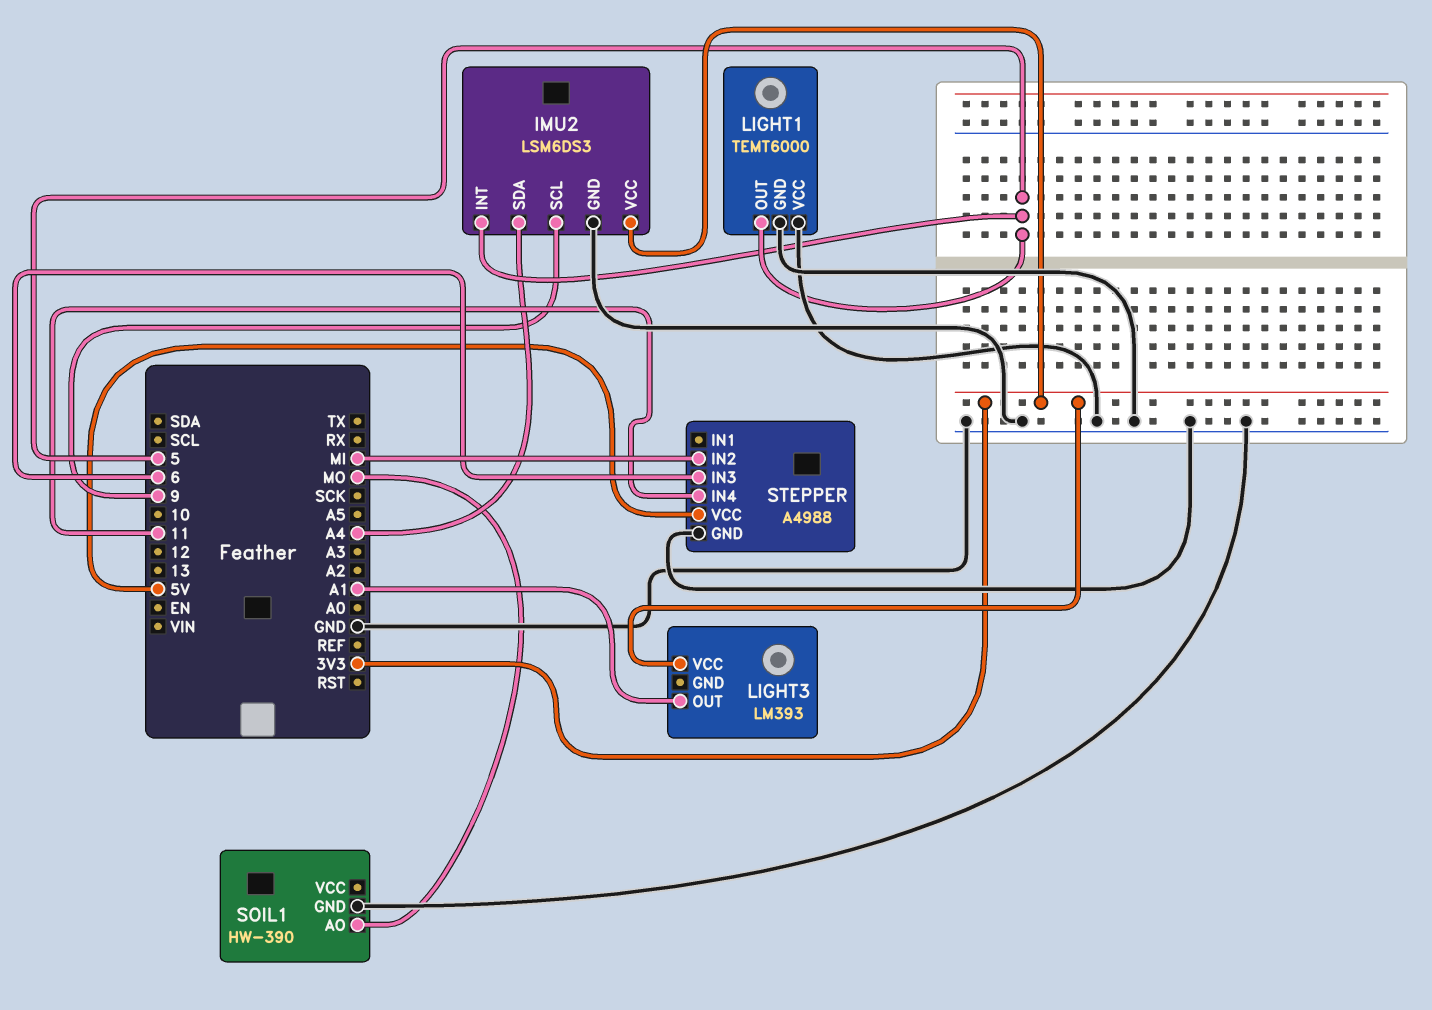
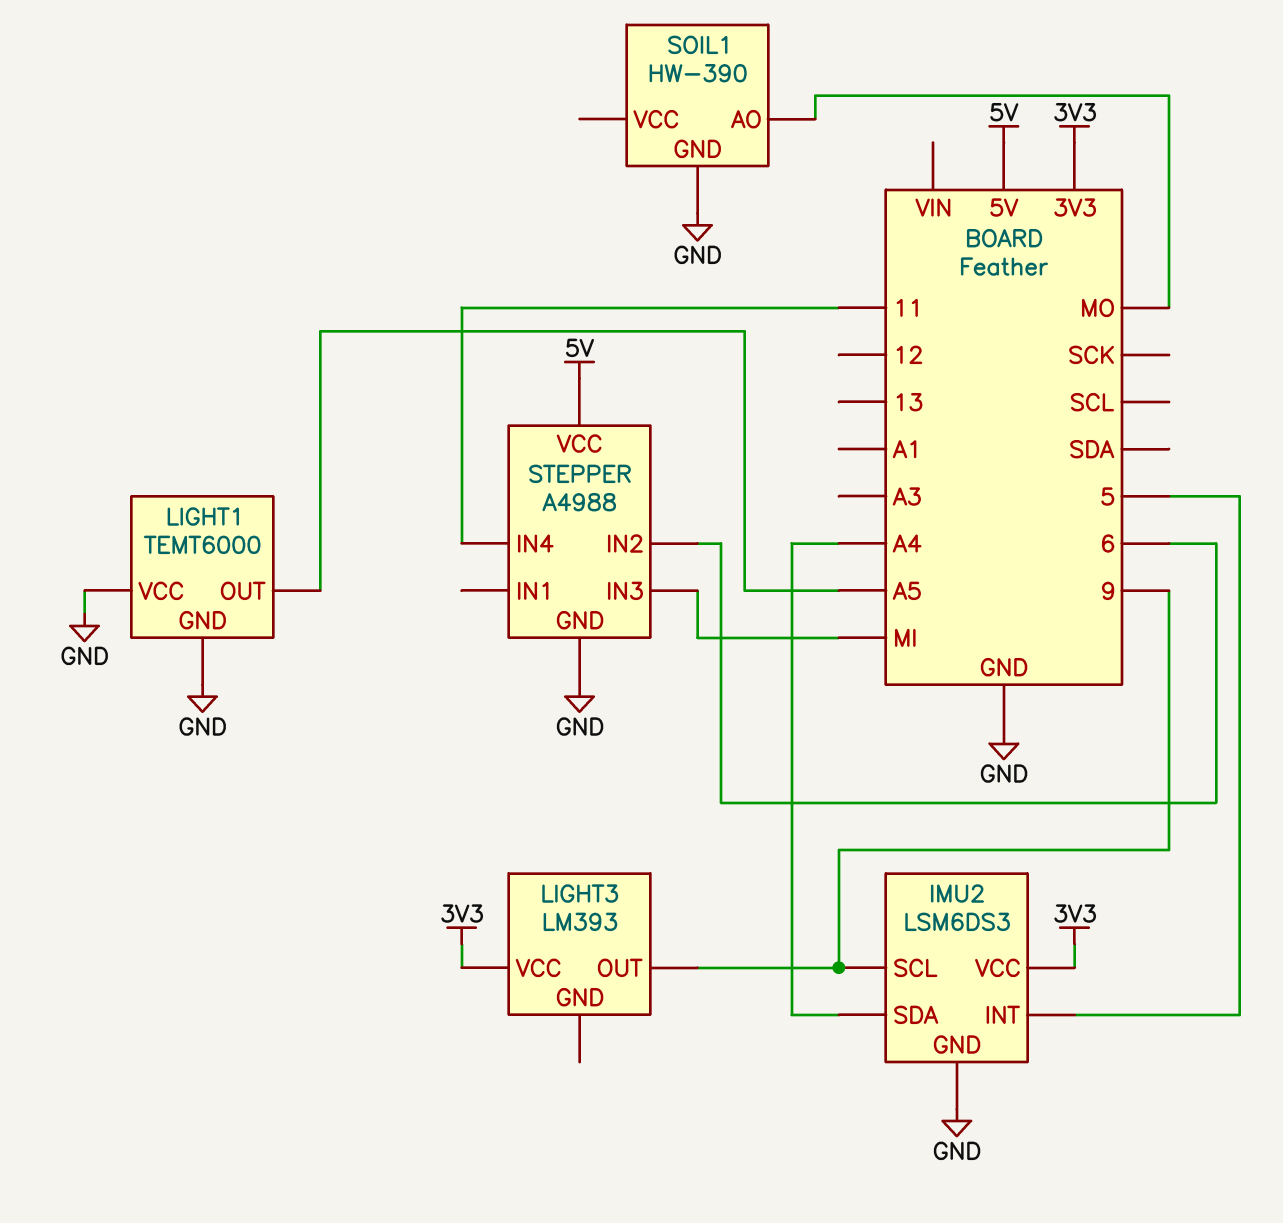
LIGHT1 pin OUT: 5 -> A5
LIGHT3 pin OUT: A1 -> 9
STEPPER pin IN2: MI -> 6
STEPPER pin IN3: 6 -> MI

